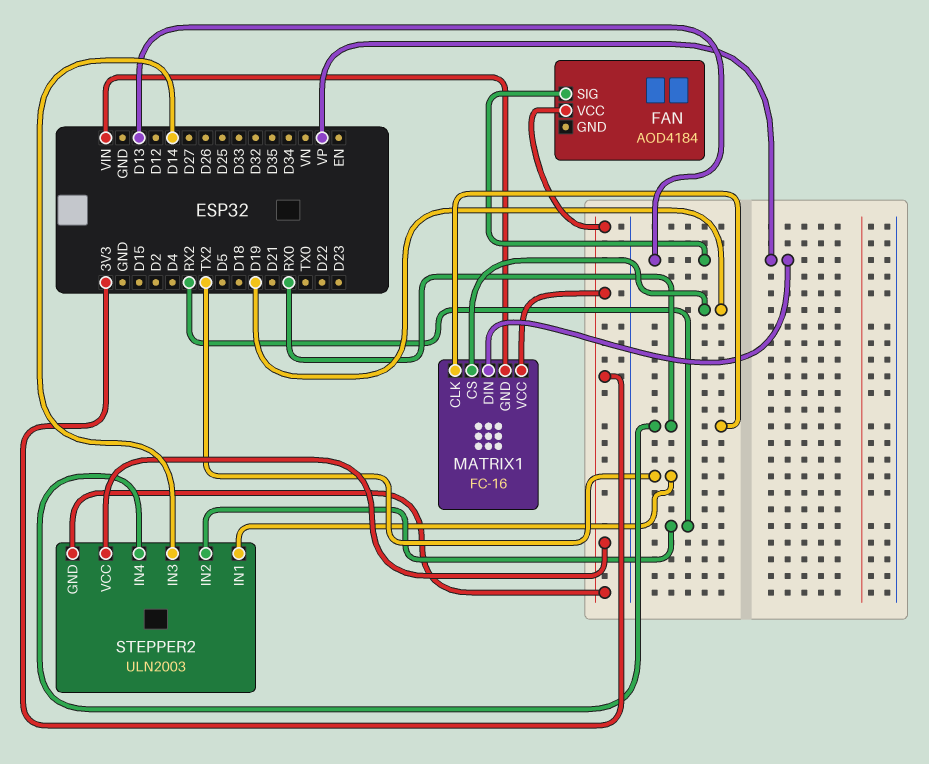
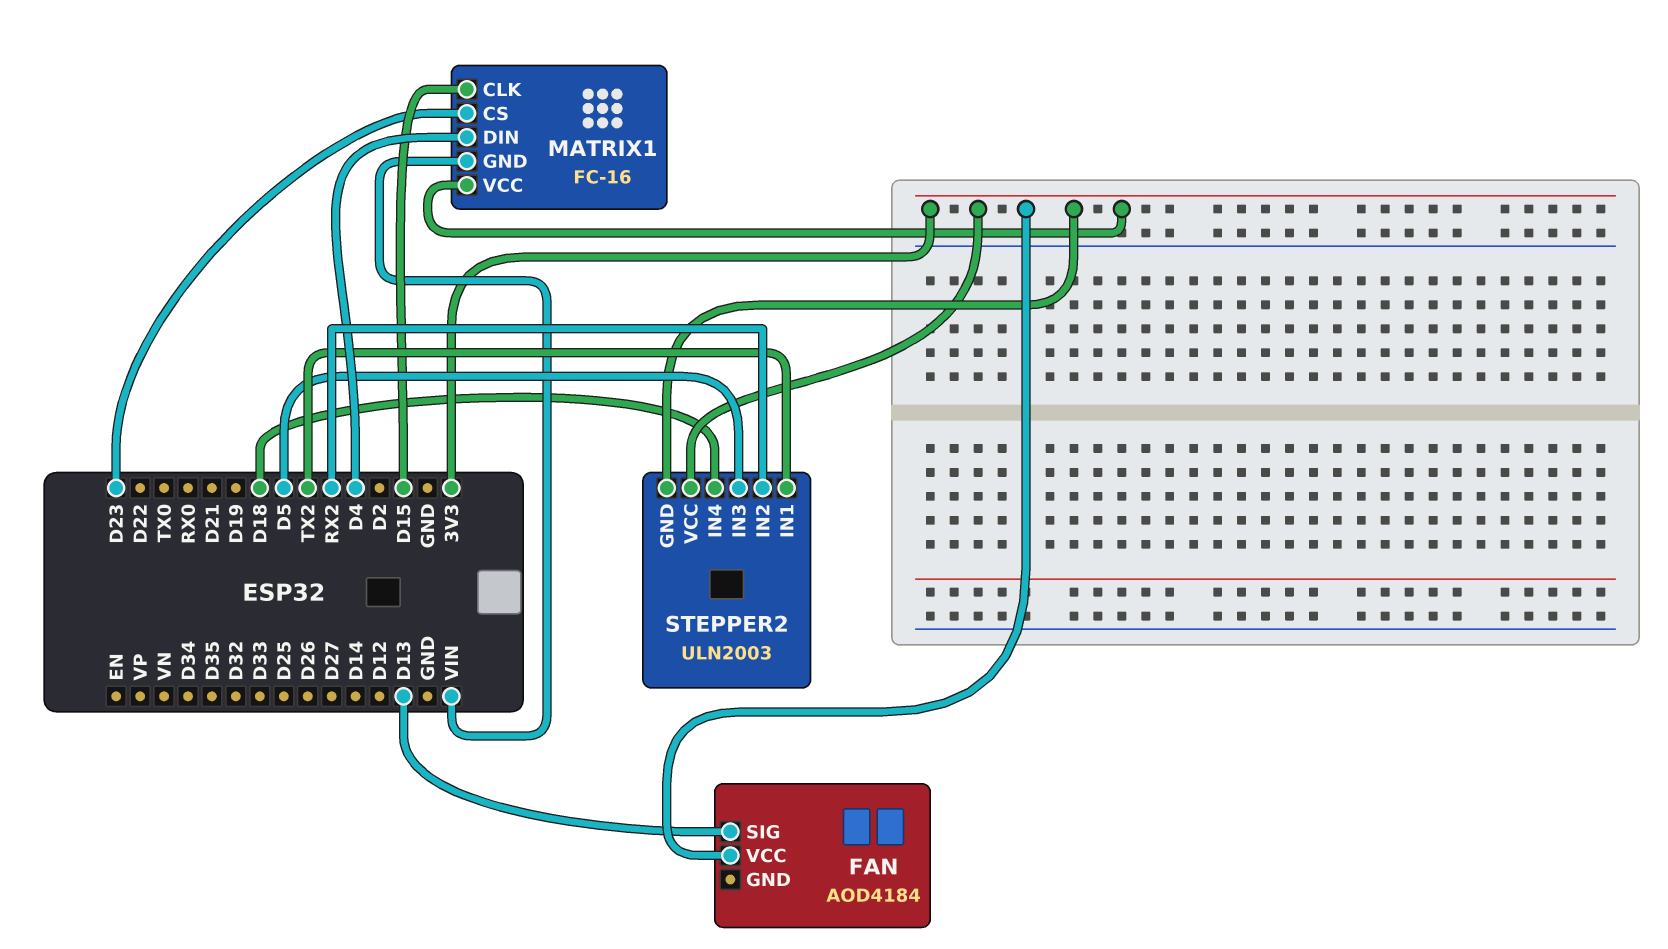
MATRIX1 pin CLK: RX0 -> D15
MATRIX1 pin CS: D19 -> D23
MATRIX1 pin DIN: VP -> D4
STEPPER2 pin IN3: D14 -> D5
STEPPER2 pin IN4: RX0 -> D18

